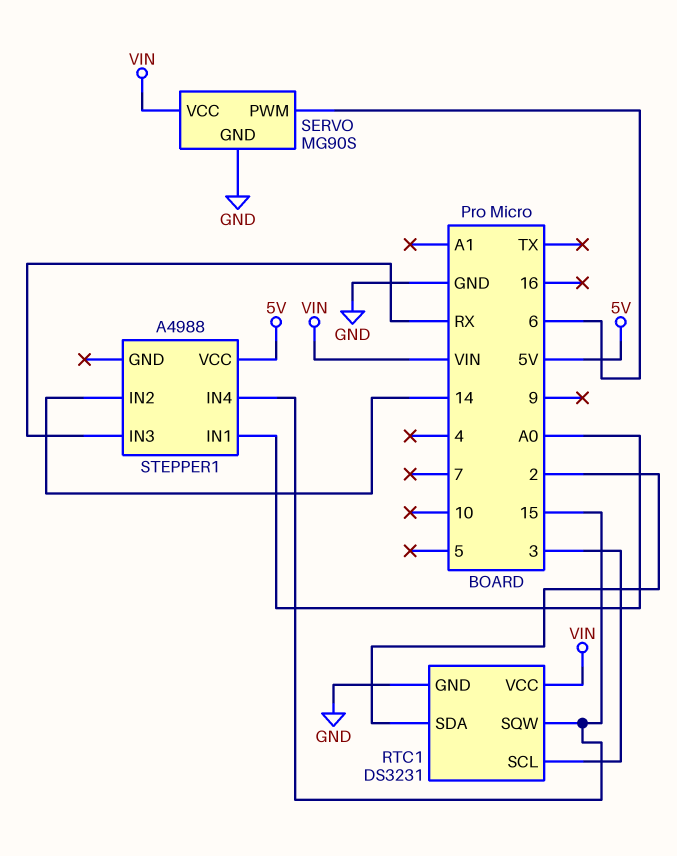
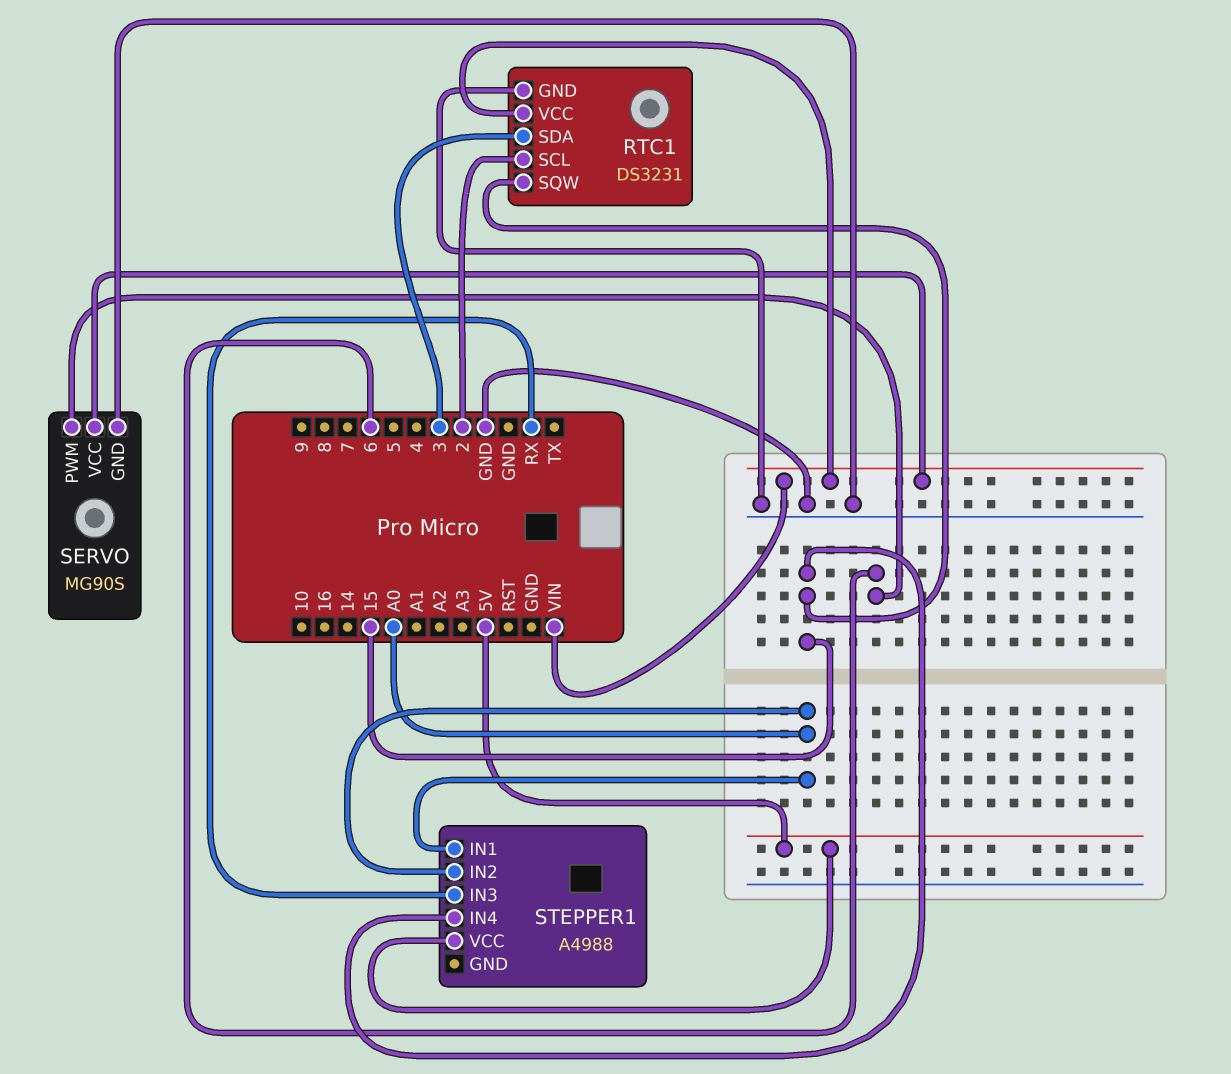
RTC1 pin SCL: 3 -> 2
RTC1 pin SDA: 2 -> 3
STEPPER1 pin IN2: 14 -> A0

